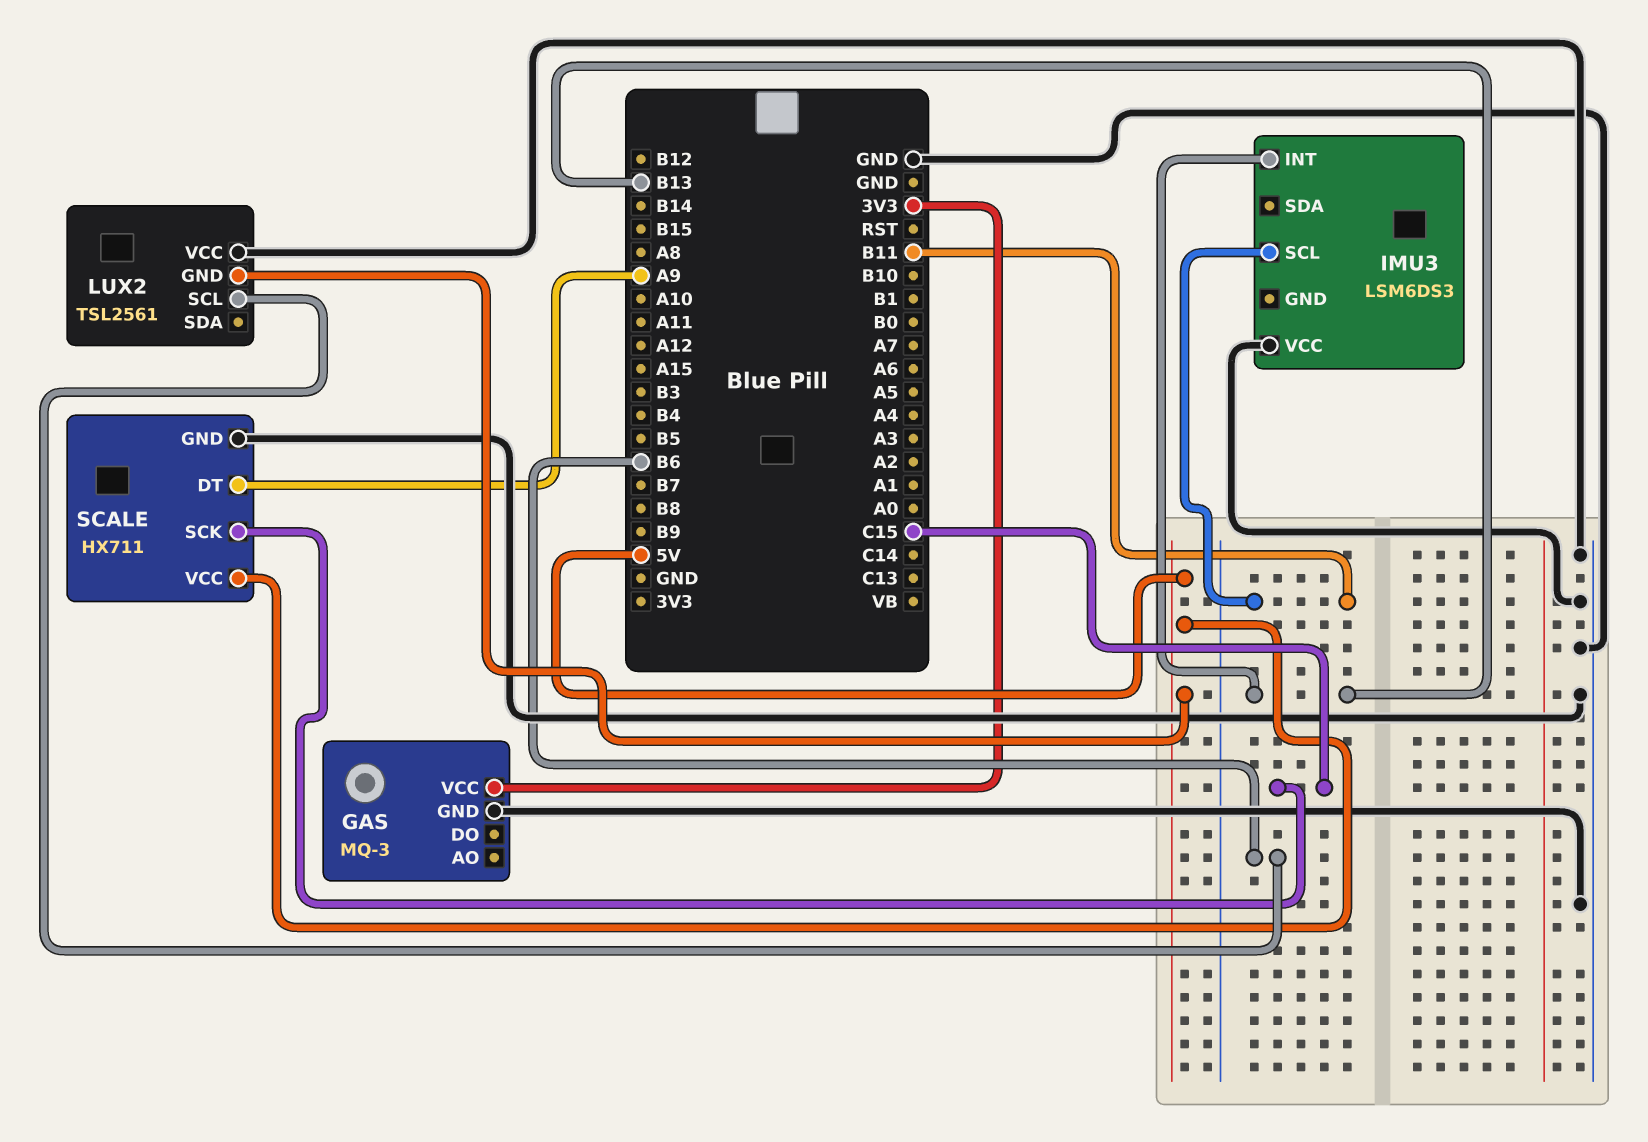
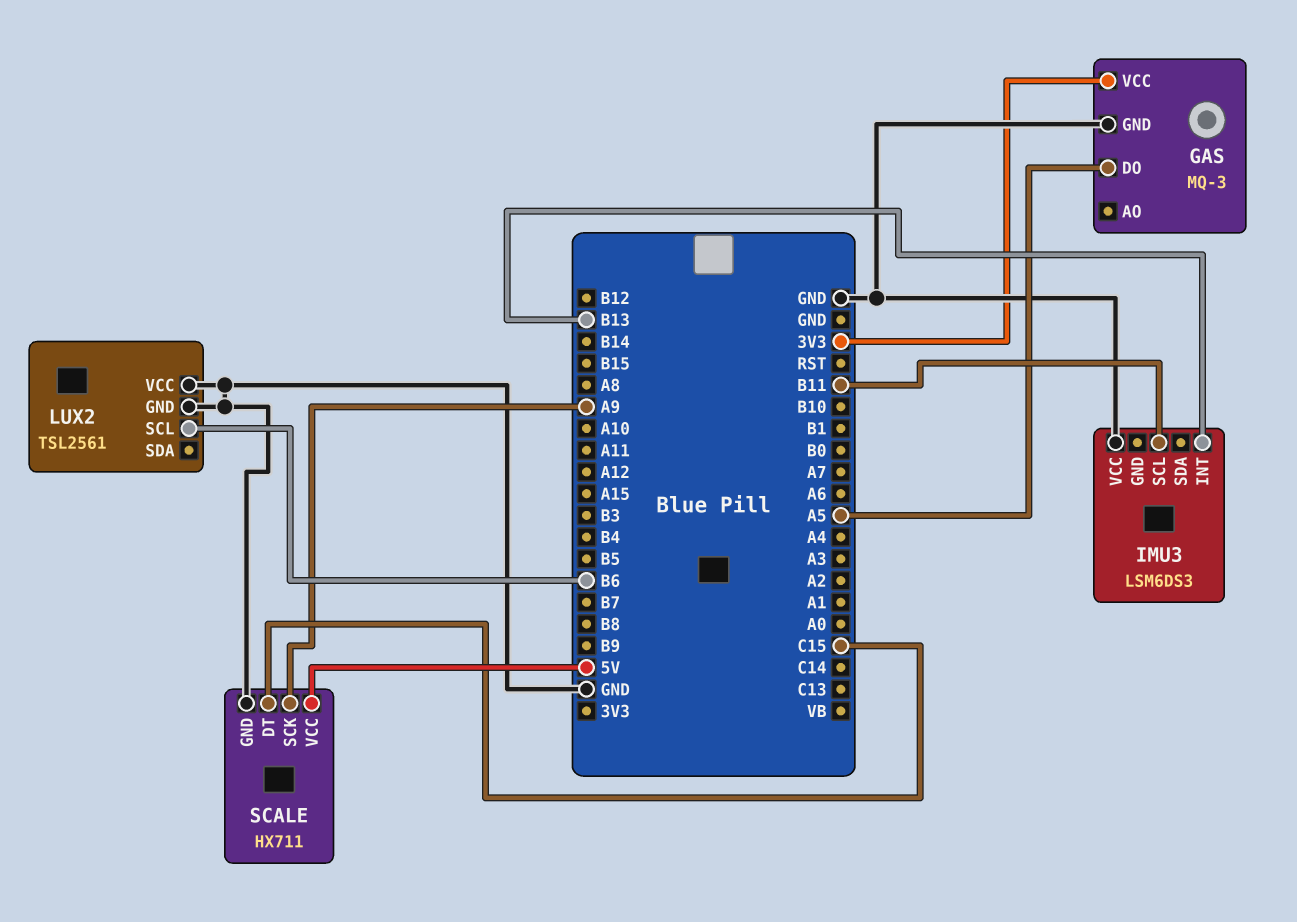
GAS pin DO: none -> A5
LUX2 pin GND: 5V -> GND
SCALE pin DT: A9 -> C15
SCALE pin SCK: C15 -> A9

